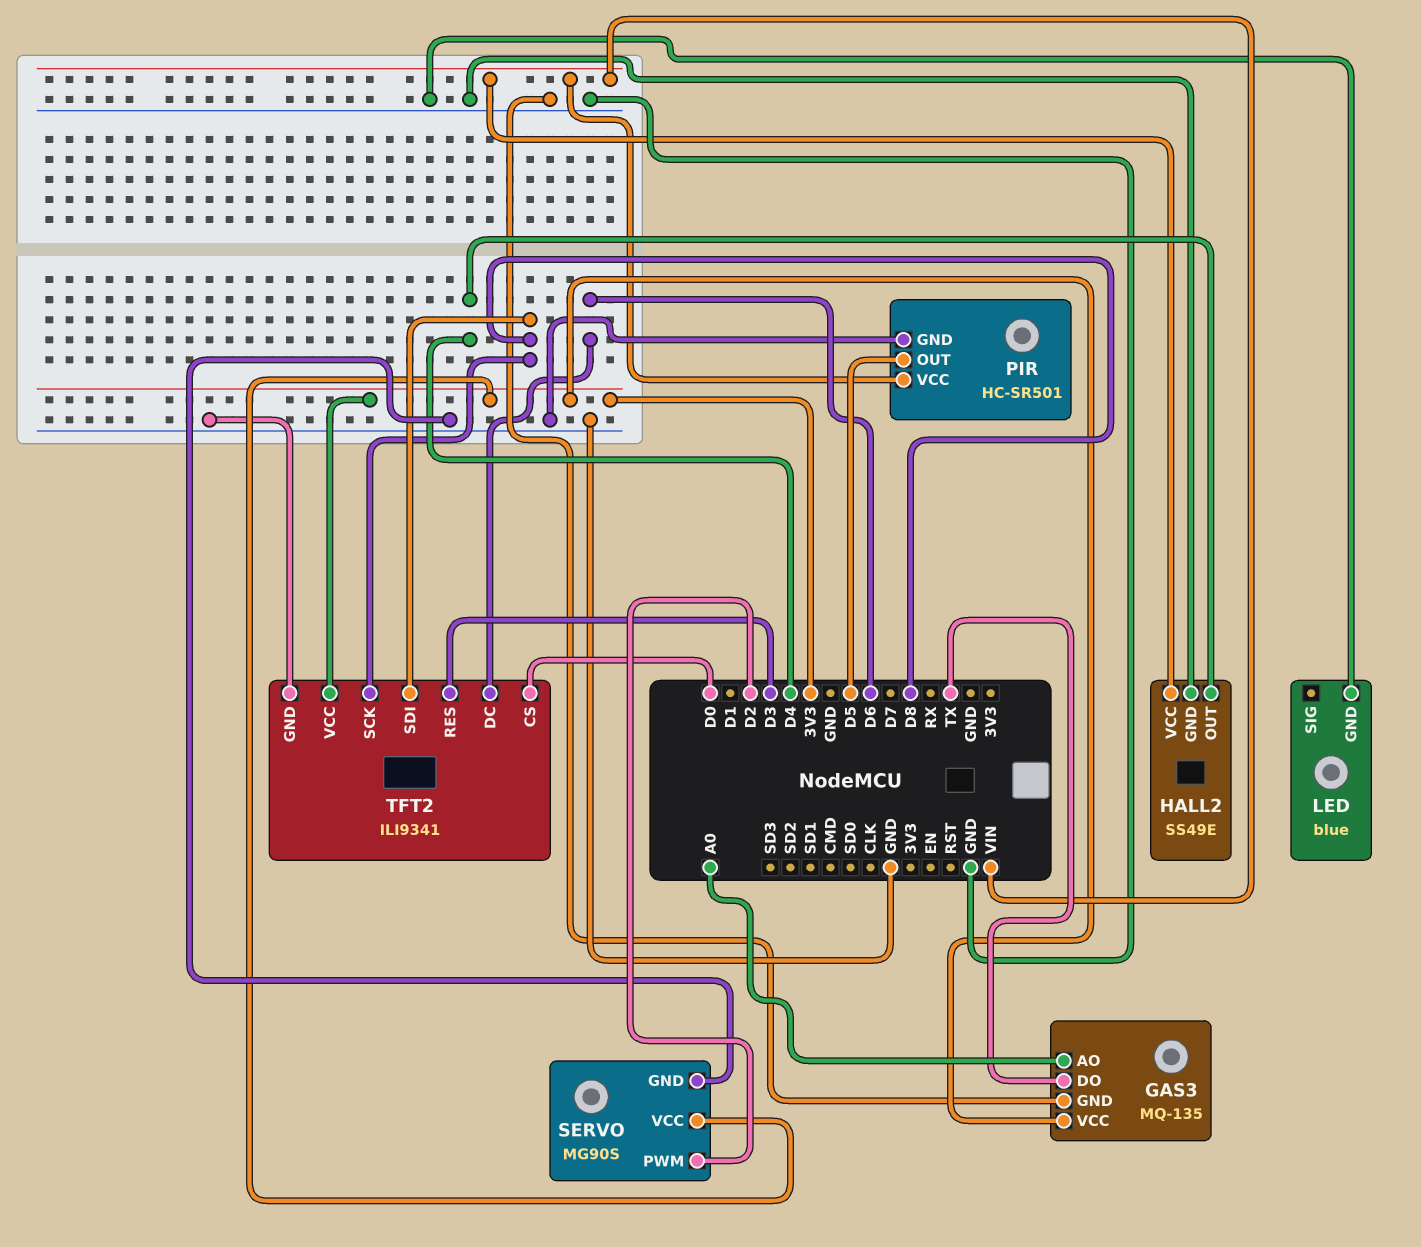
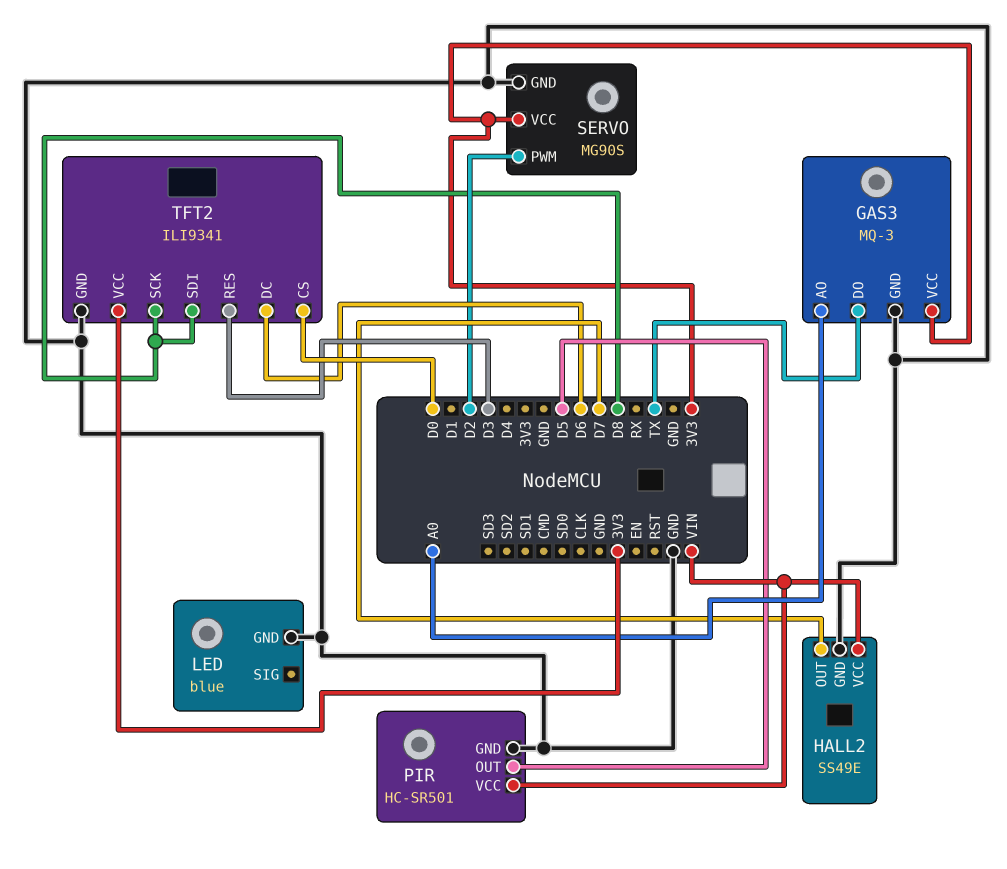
GAS3: MQ-135 -> MQ-3
HALL2 pin OUT: D4 -> D7

